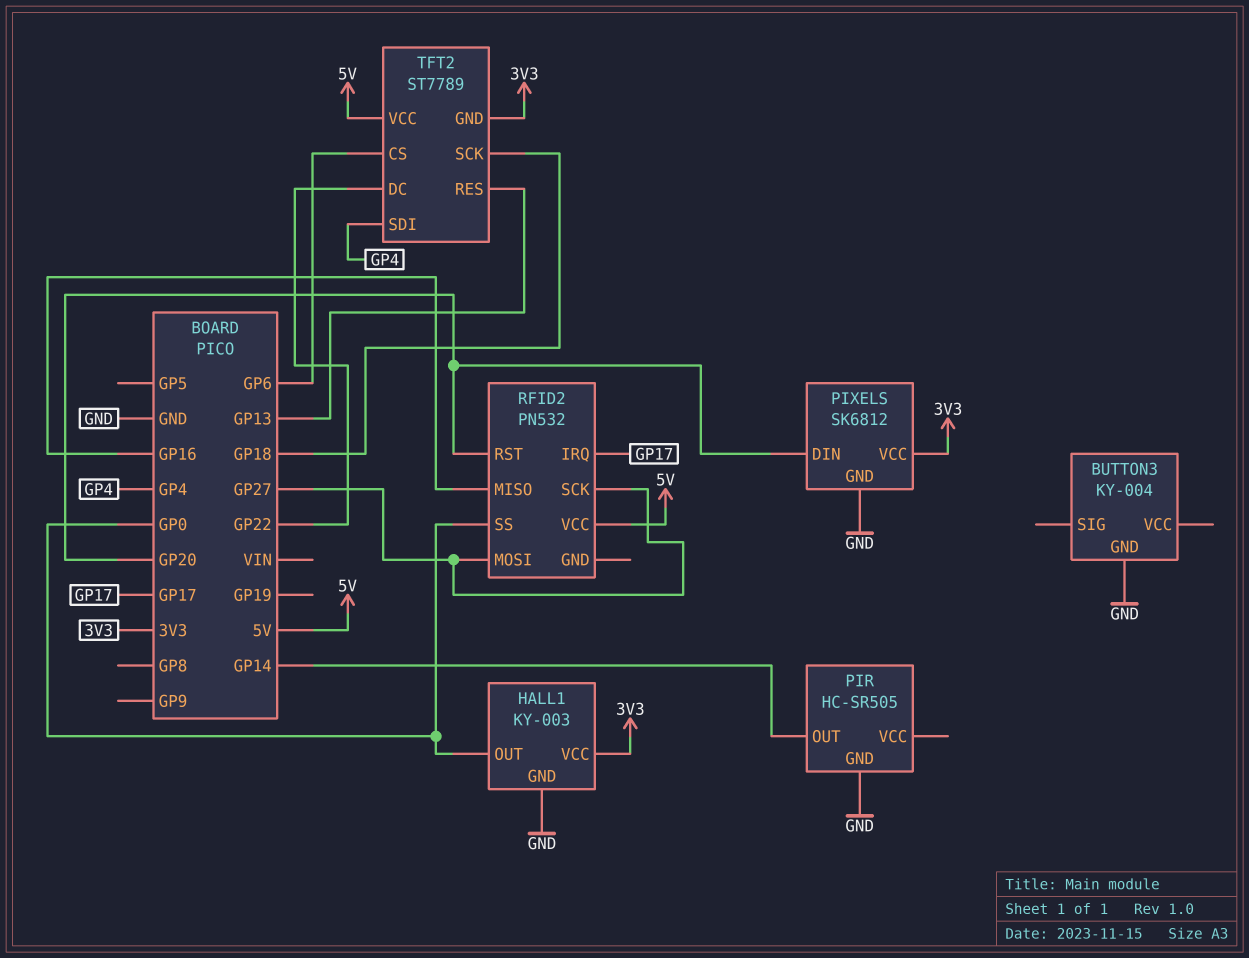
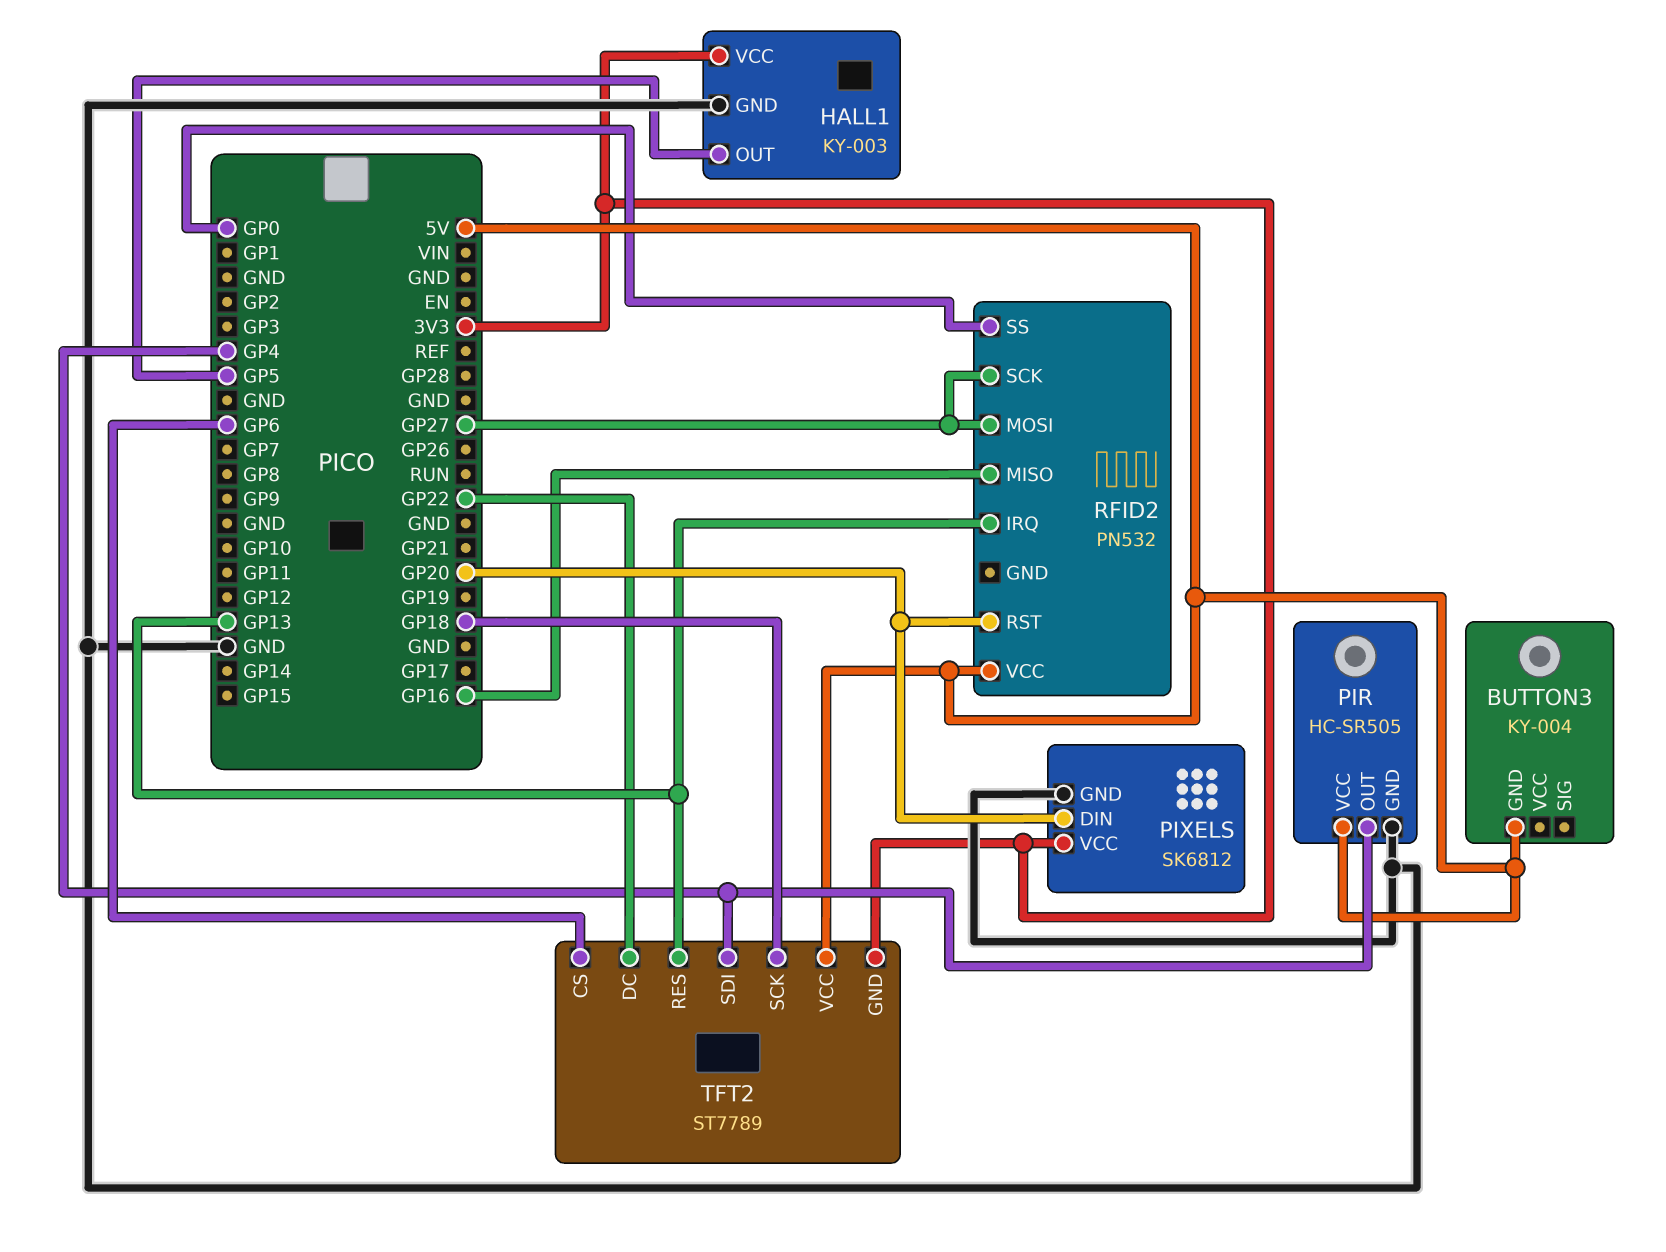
BUTTON3 pin GND: GND -> 5V
HALL1 pin OUT: GP0 -> GP5
PIR pin OUT: GP14 -> GP4
PIR pin VCC: none -> 5V
RFID2 pin IRQ: GP17 -> GP13

